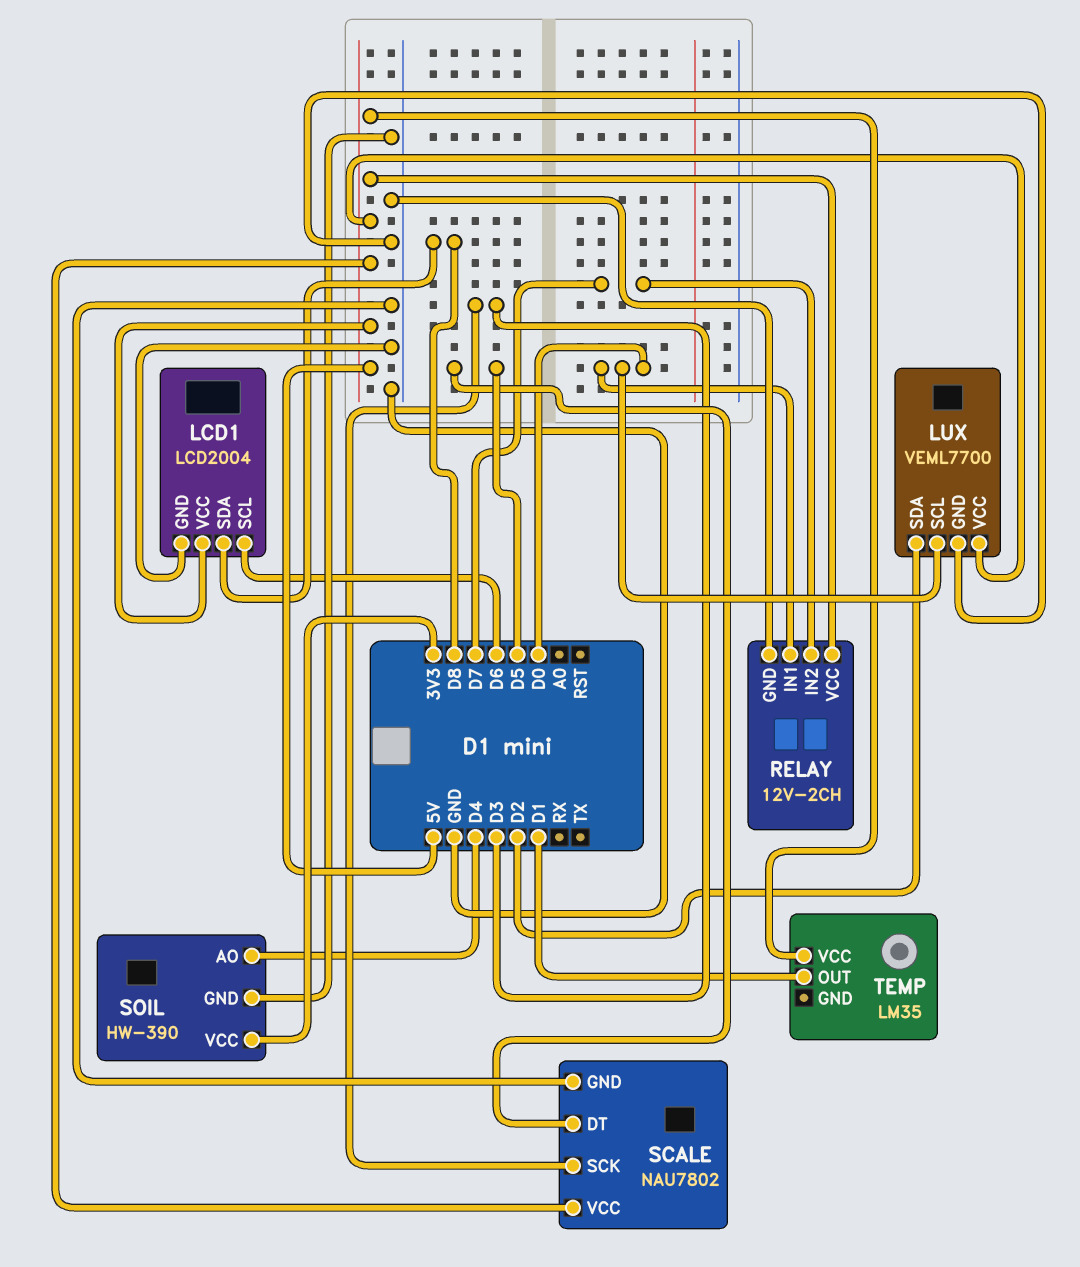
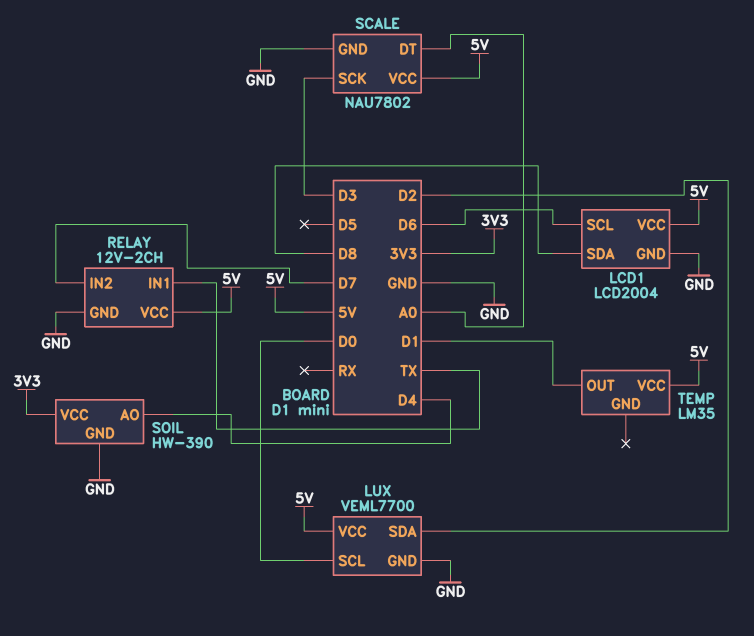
RELAY pin IN1: D0 -> TX
SCALE pin DT: D5 -> A0

